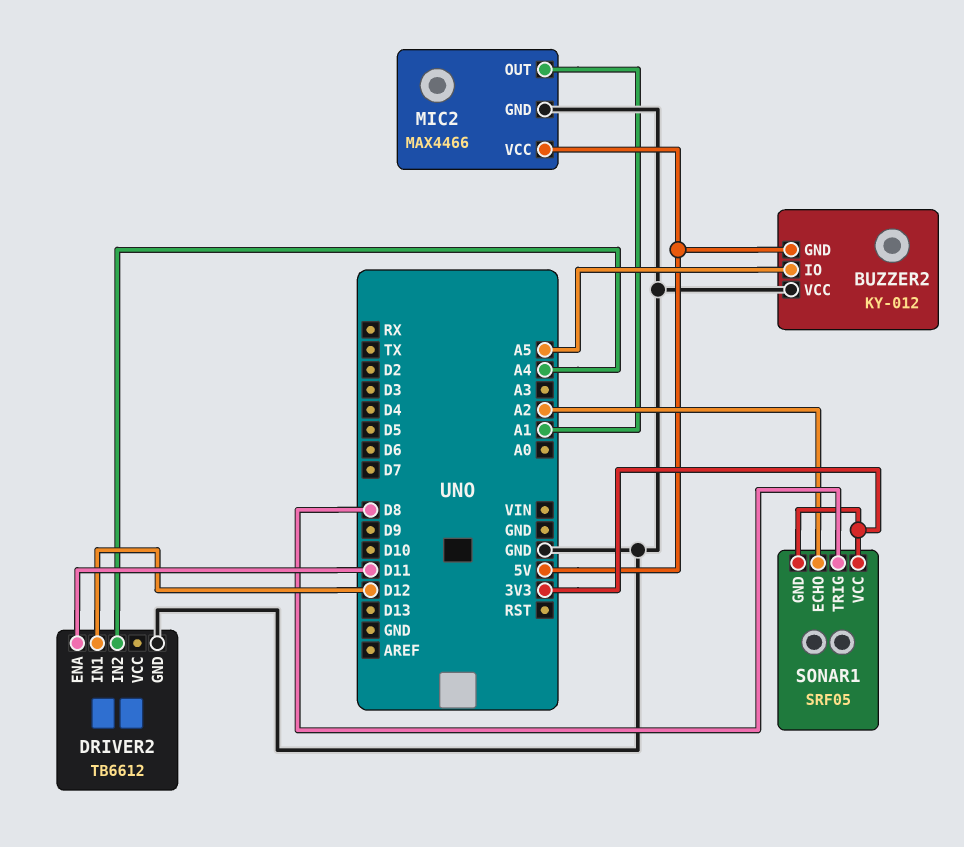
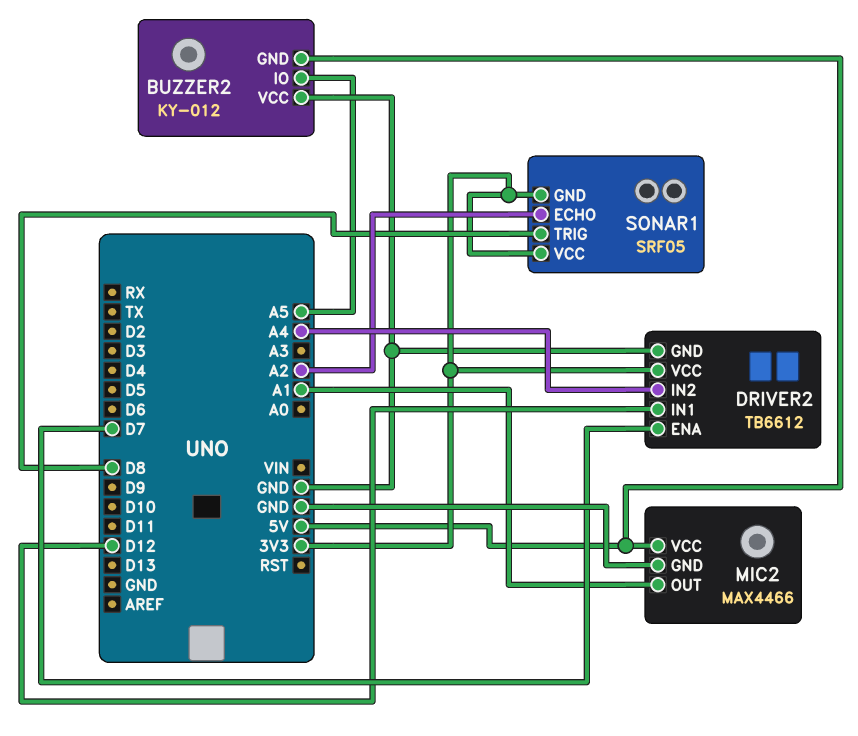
DRIVER2 pin ENA: D11 -> D7
DRIVER2 pin VCC: none -> 3V3

